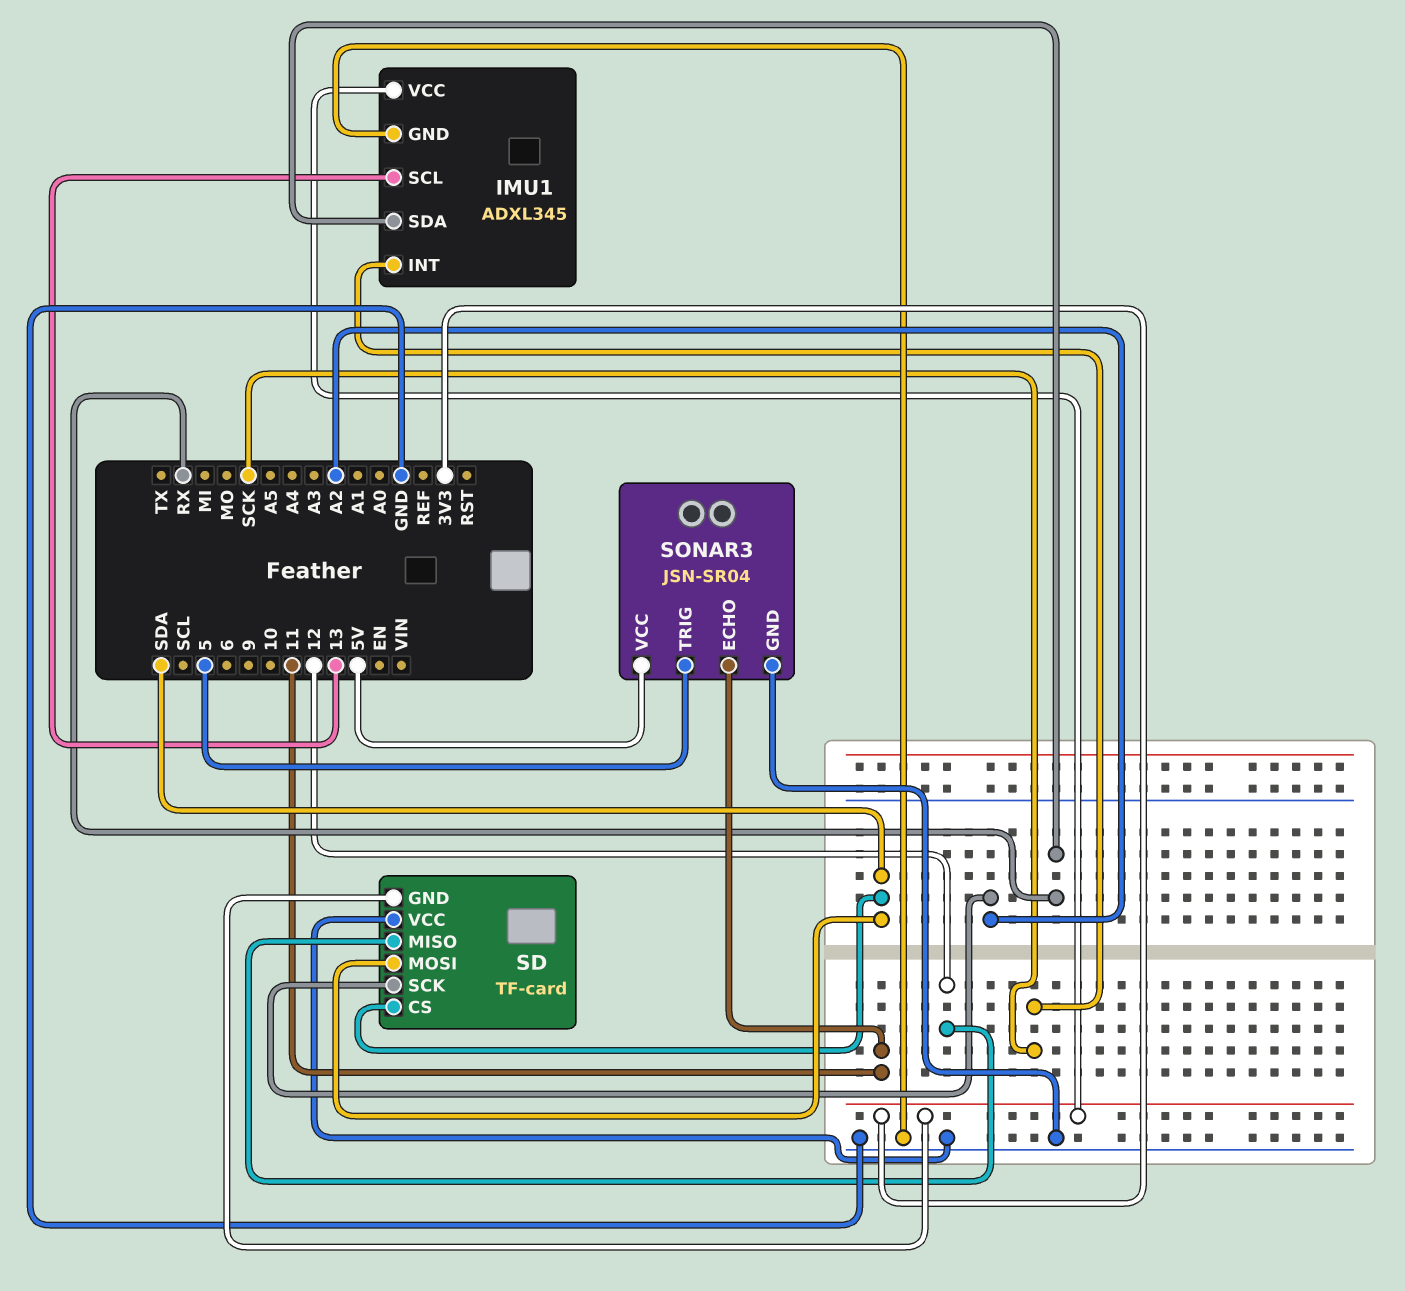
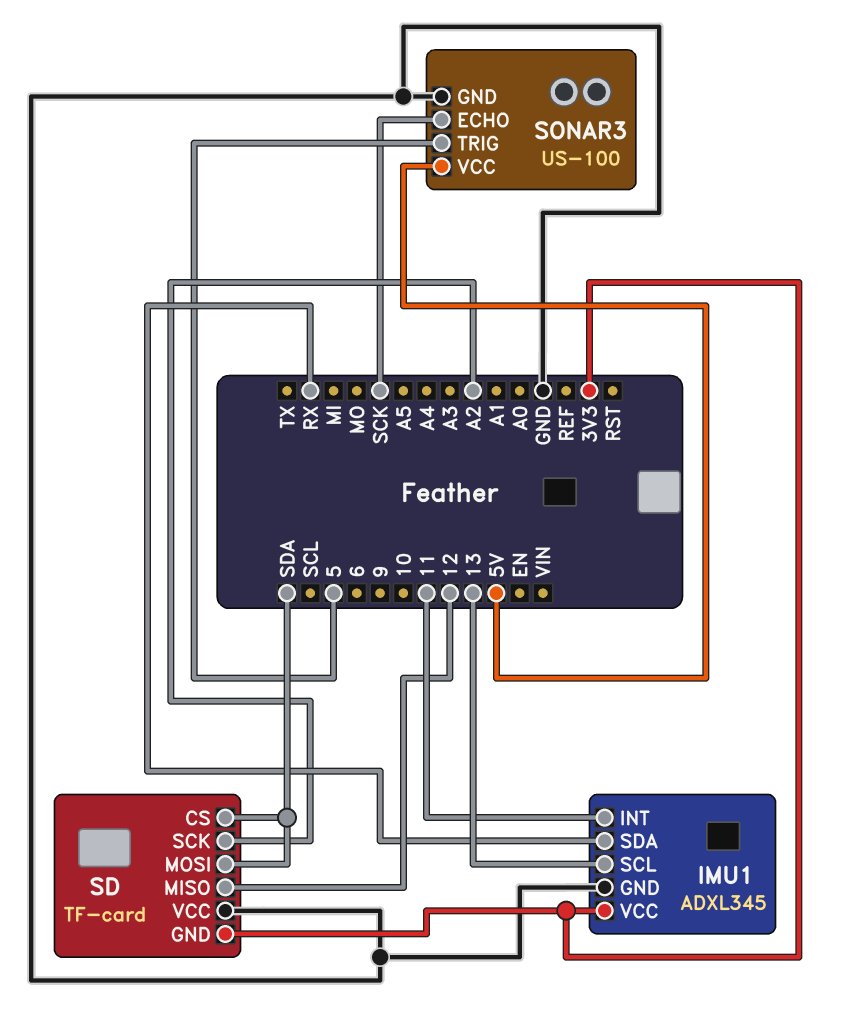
IMU1 pin INT: SCK -> 11
SONAR3: JSN-SR04 -> US-100
SONAR3 pin ECHO: 11 -> SCK

